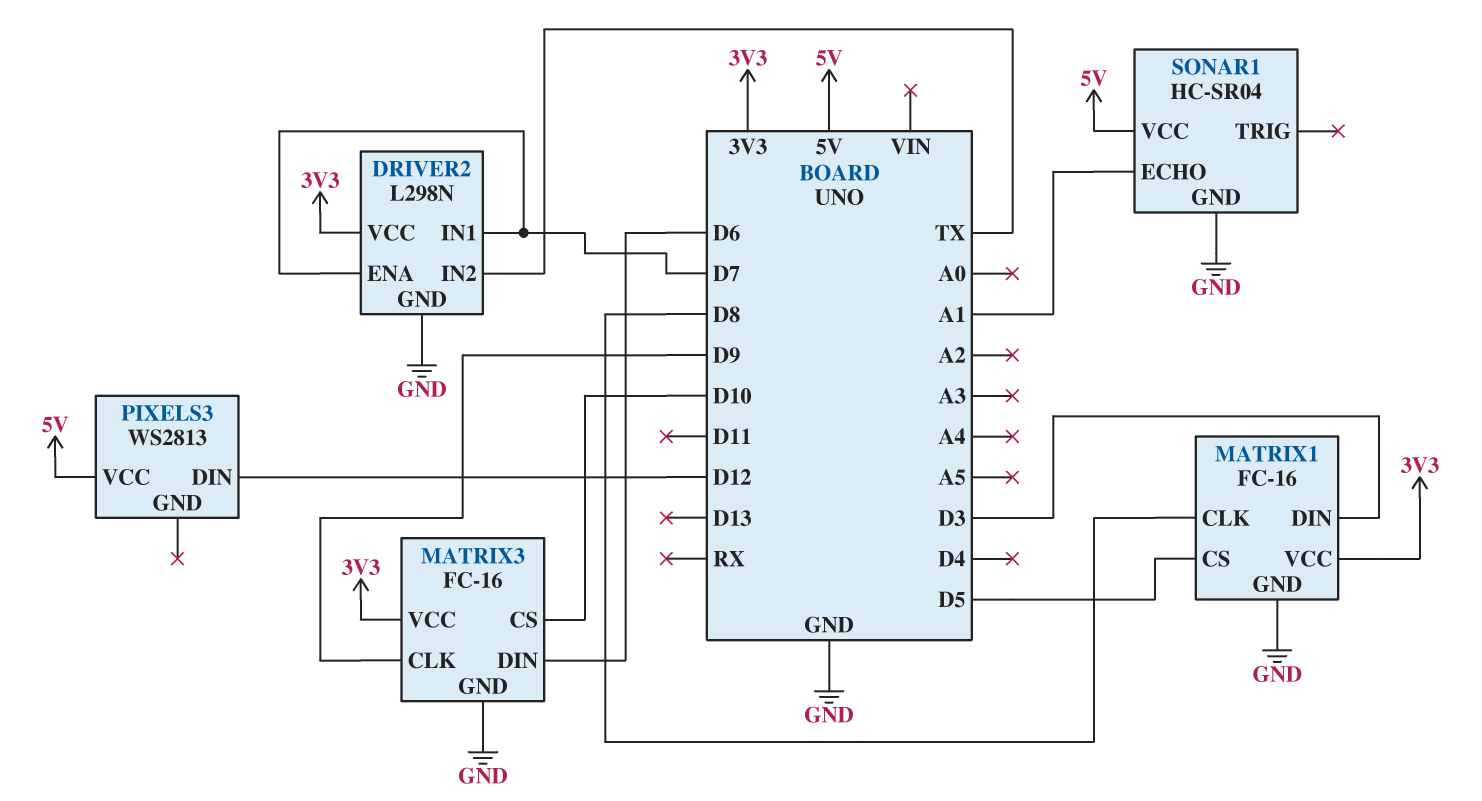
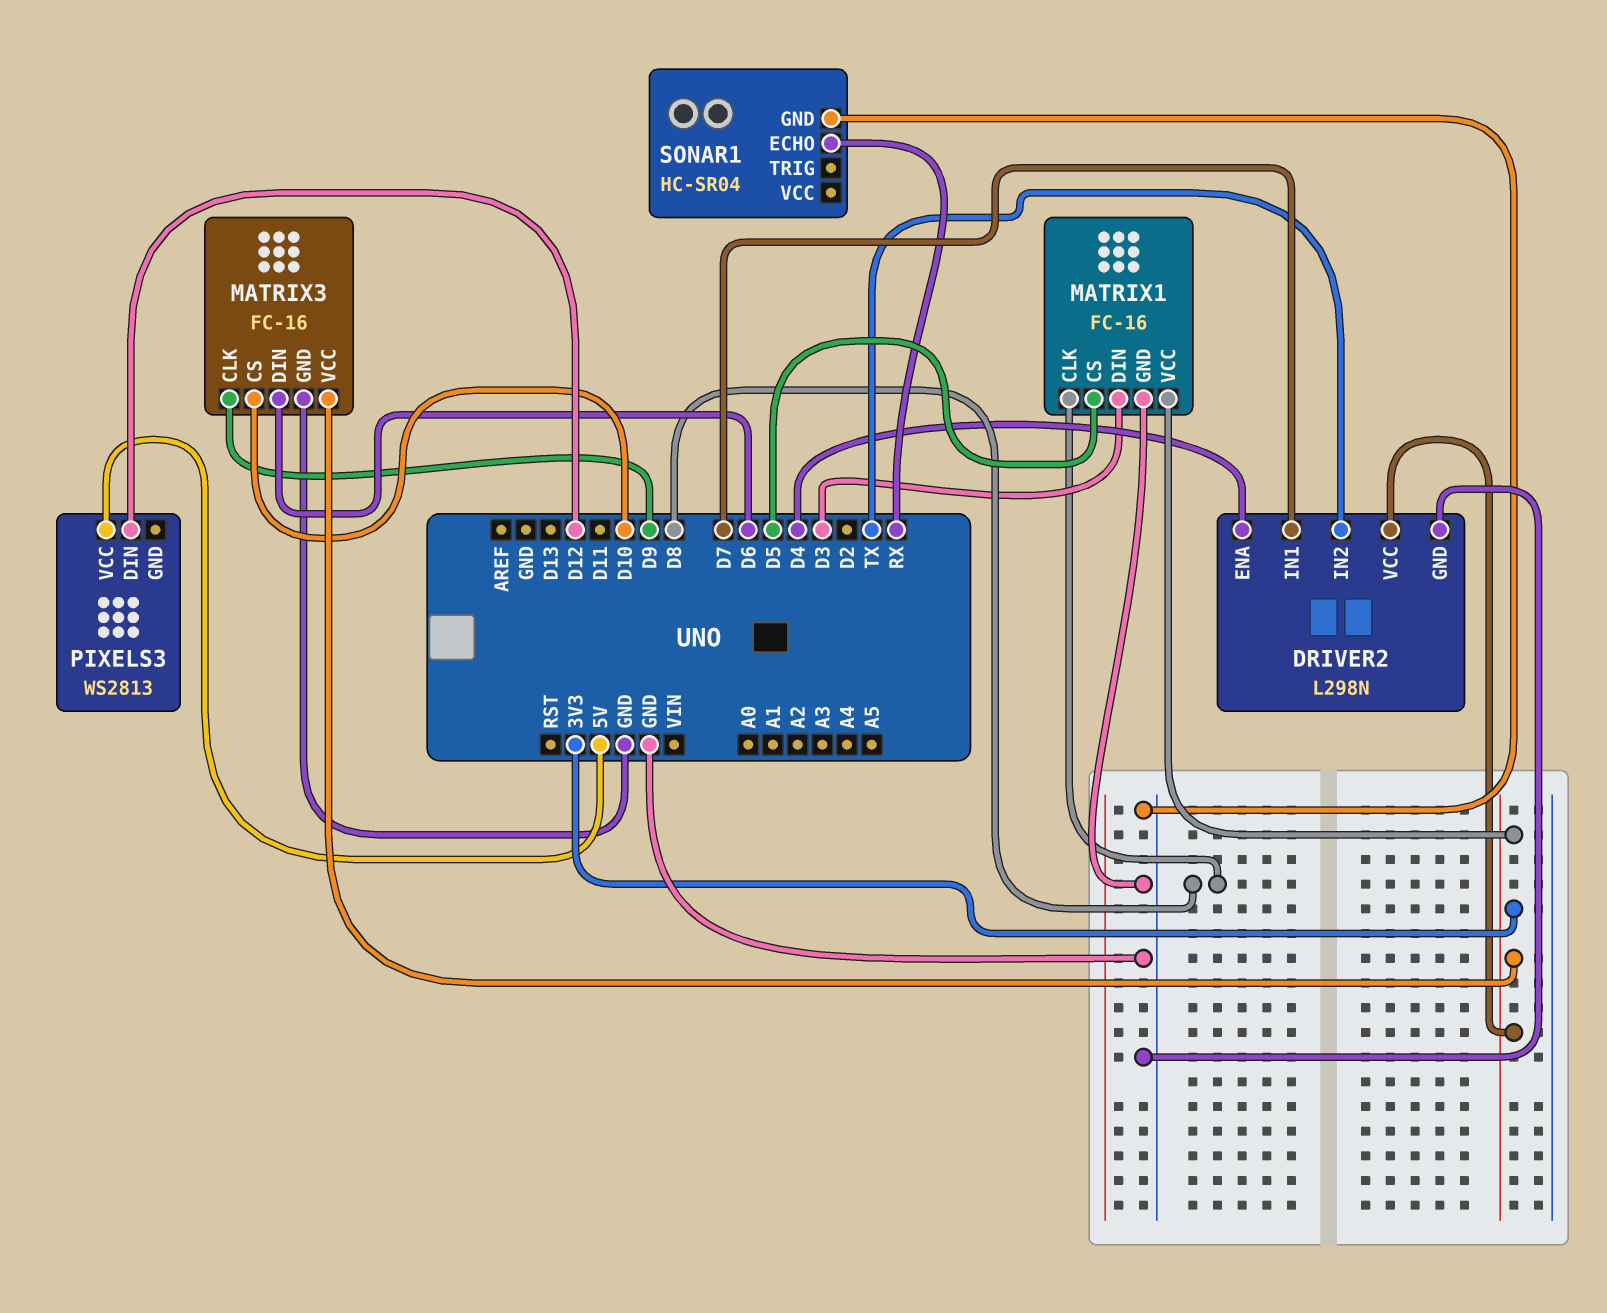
DRIVER2 pin ENA: D7 -> D4
SONAR1 pin ECHO: A1 -> RX
SONAR1 pin VCC: 5V -> none

